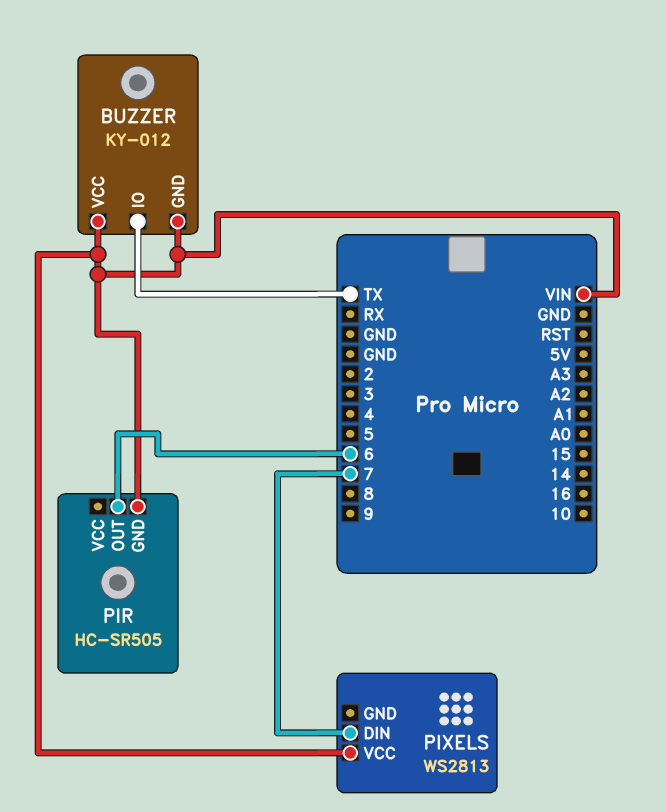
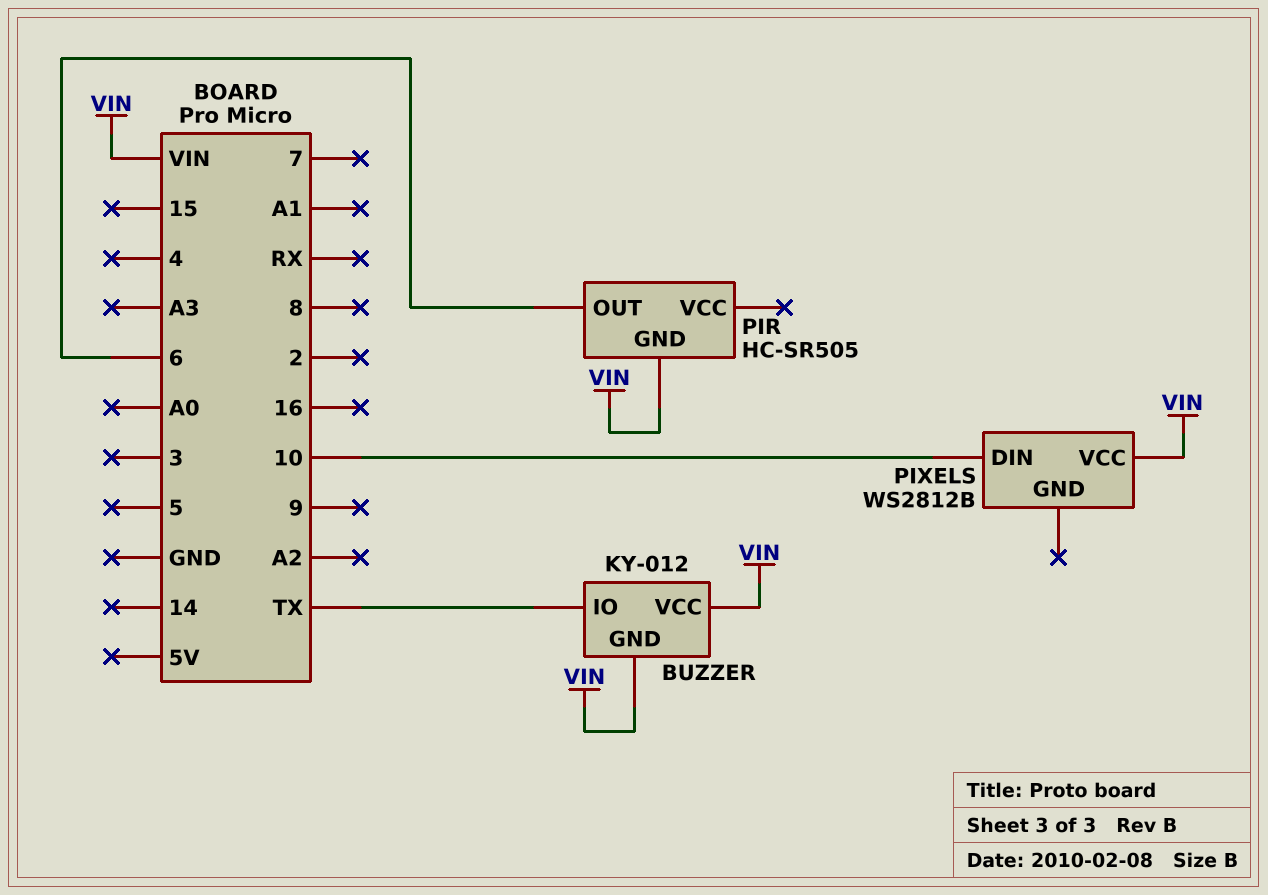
PIXELS: WS2813 -> WS2812B
PIXELS pin DIN: 7 -> 10

